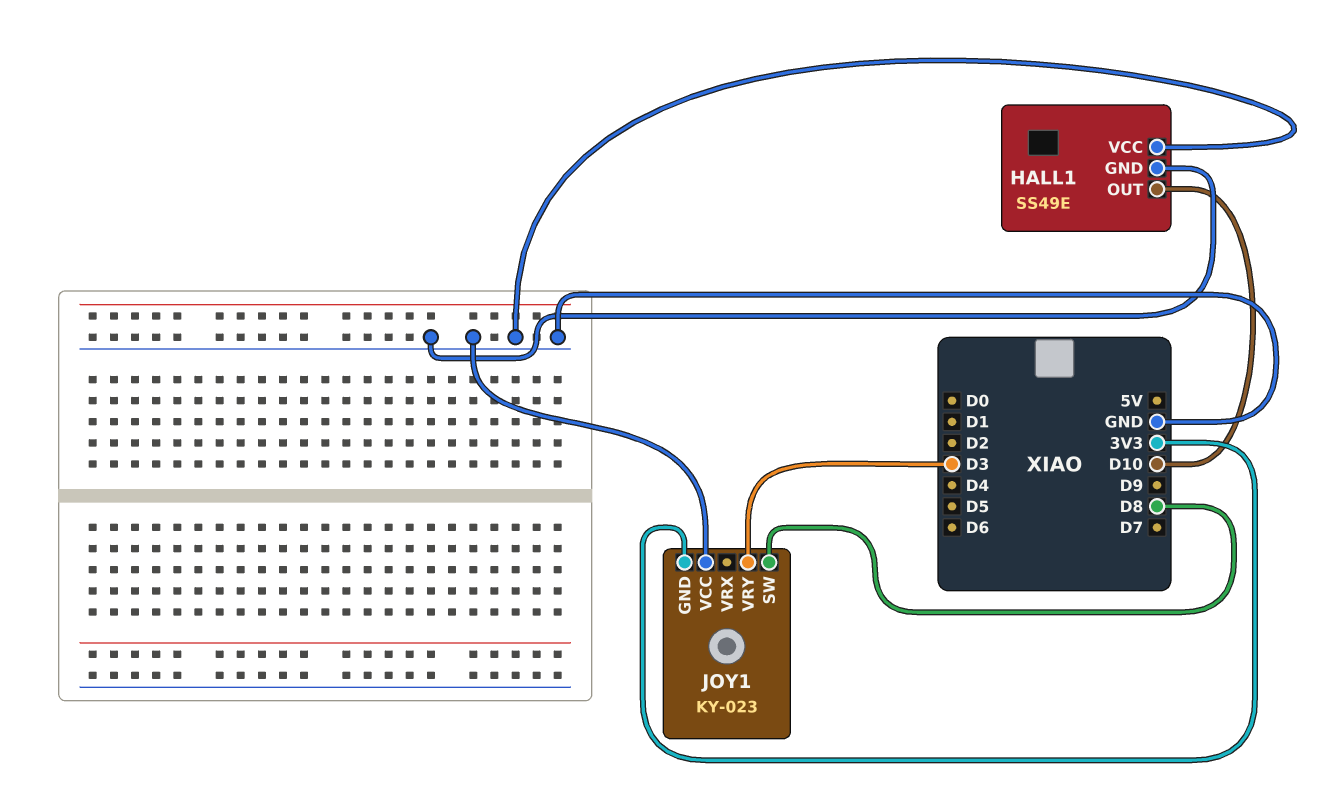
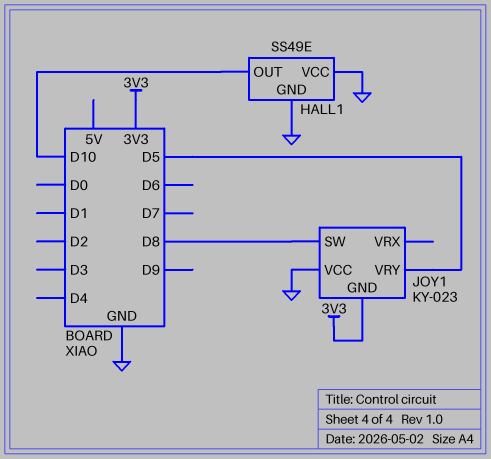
JOY1 pin VRY: D3 -> D5

